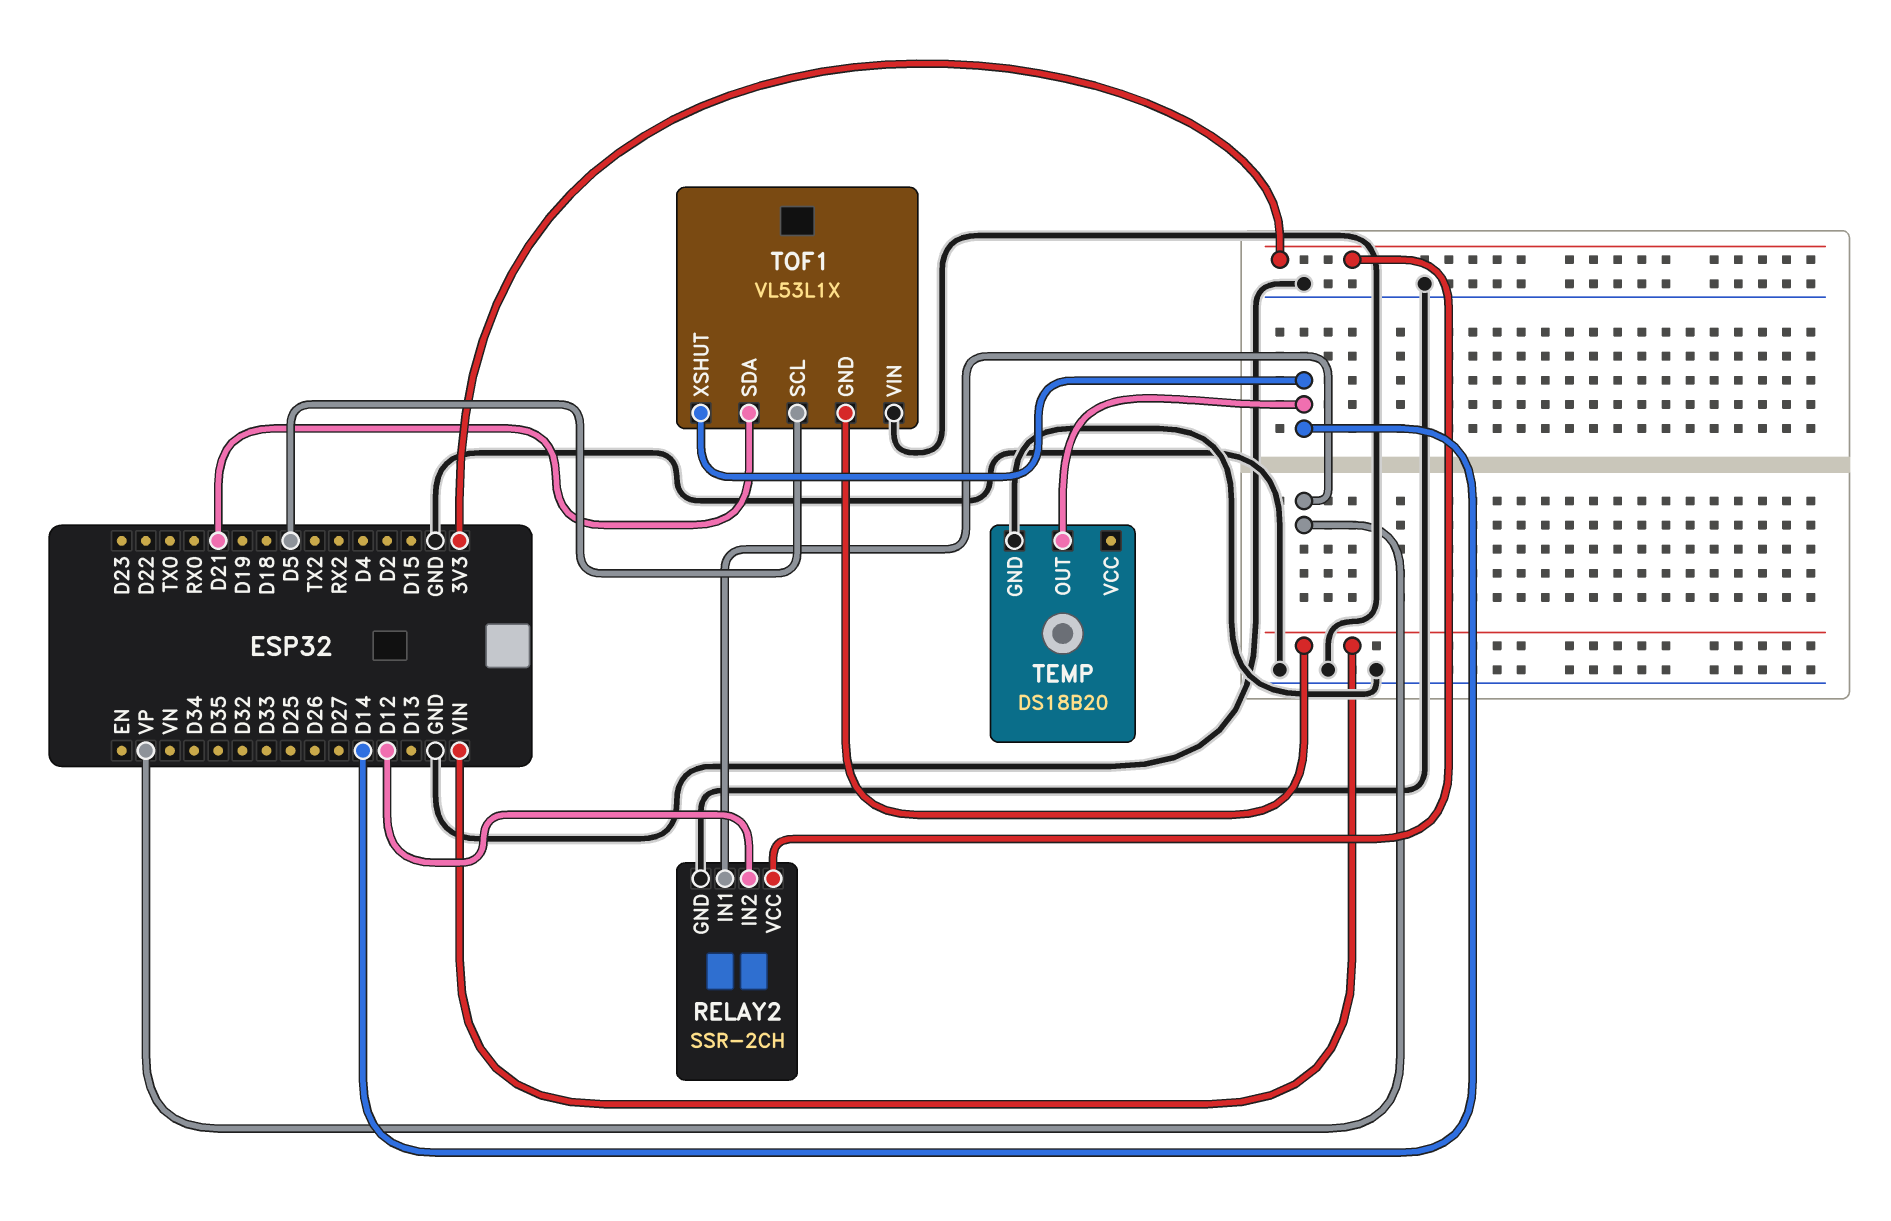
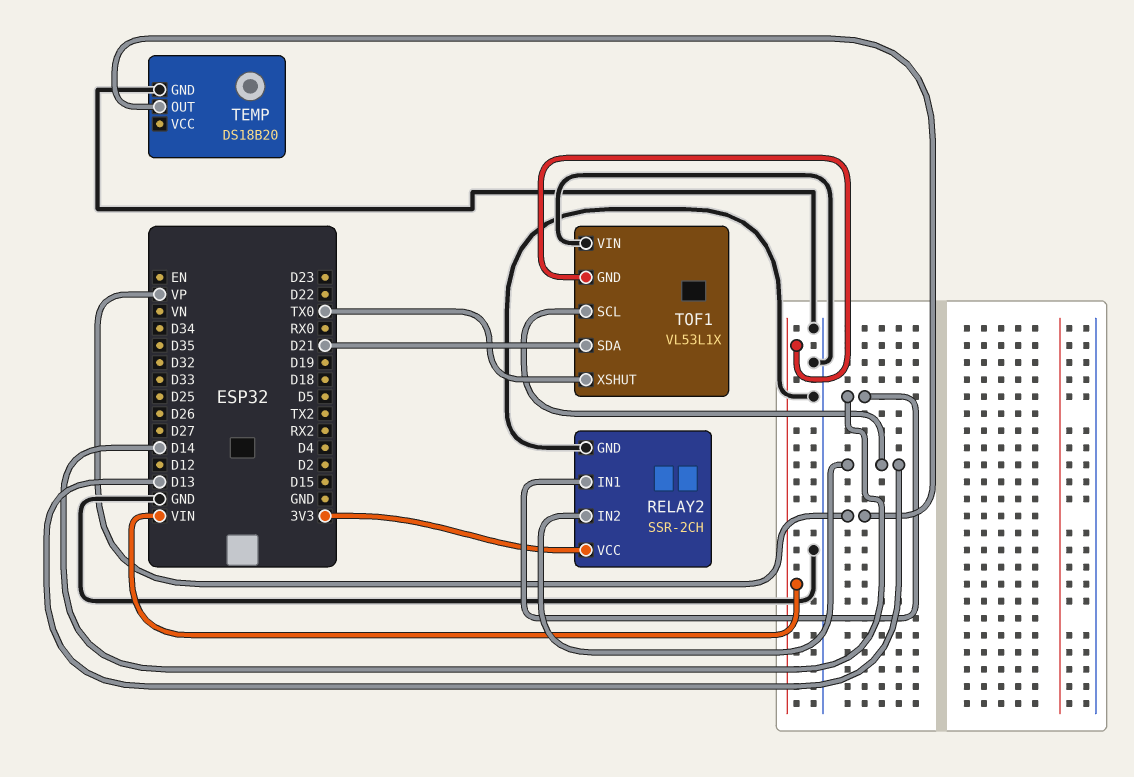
RELAY2 pin IN1: VP -> D14
RELAY2 pin IN2: D12 -> D13
TEMP pin OUT: D14 -> VP
TOF1 pin SCL: D5 -> D13
TOF1 pin XSHUT: D14 -> TX0

